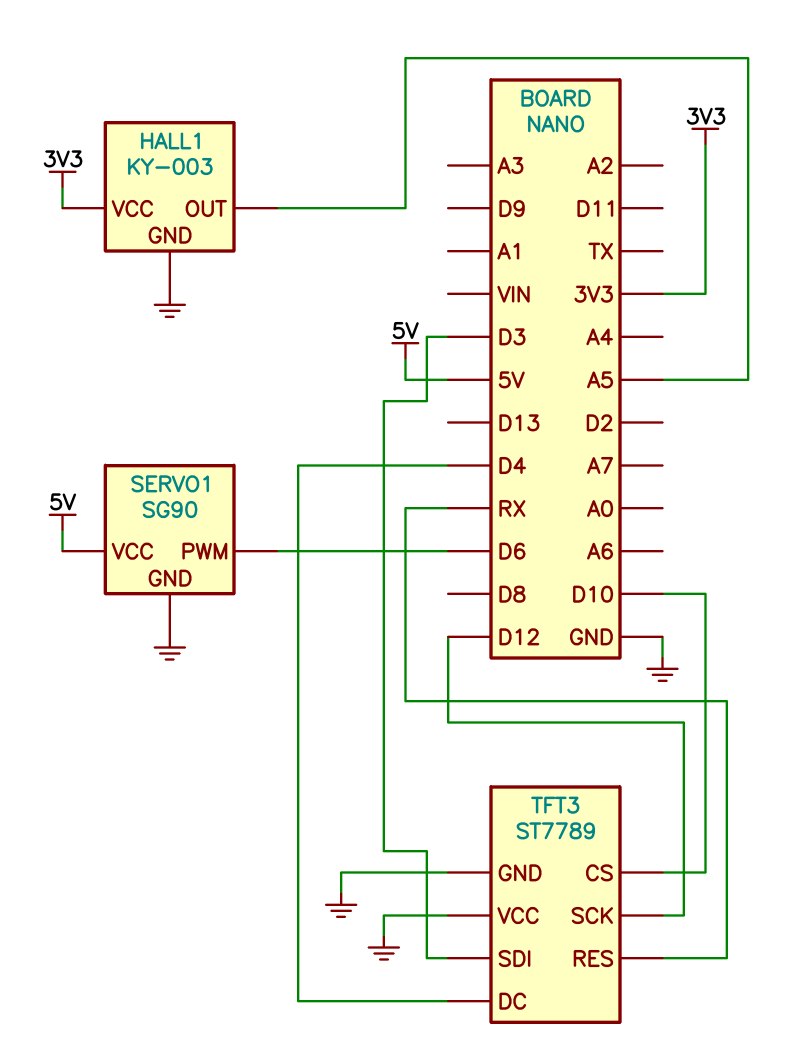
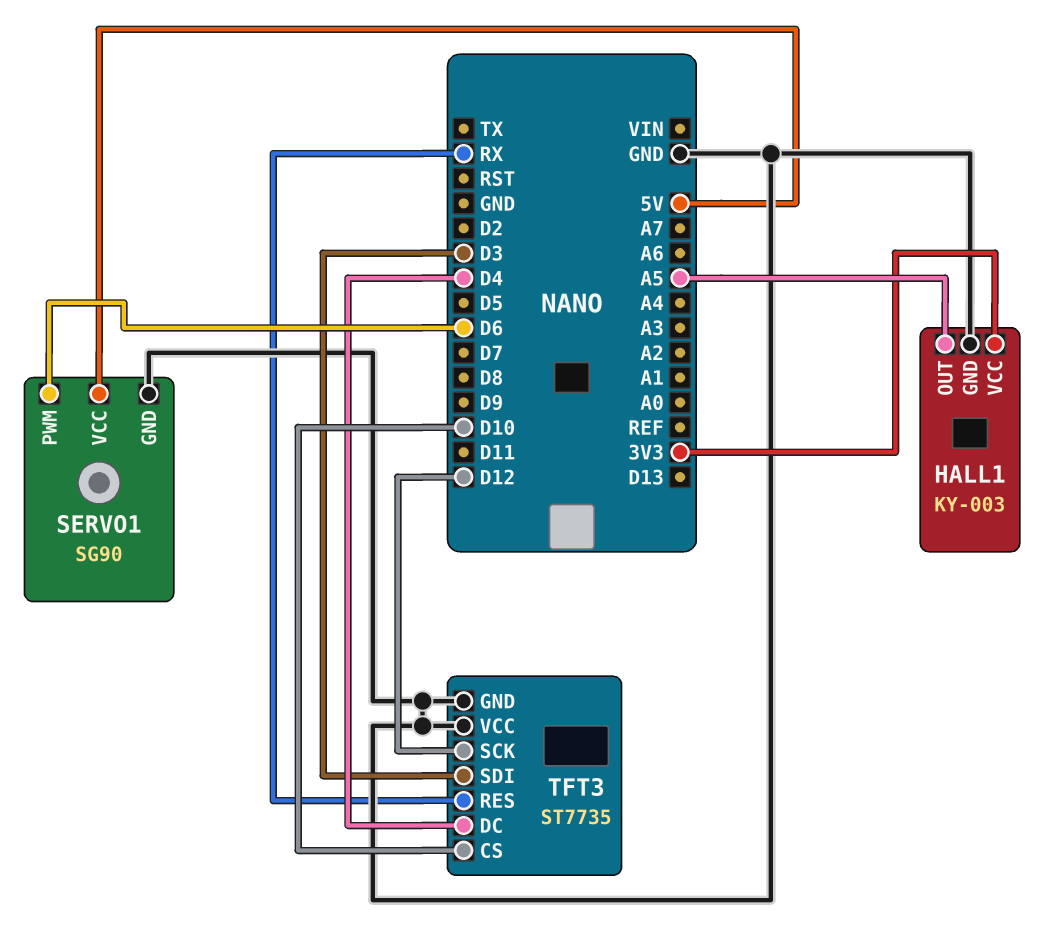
TFT3: ST7789 -> ST7735

